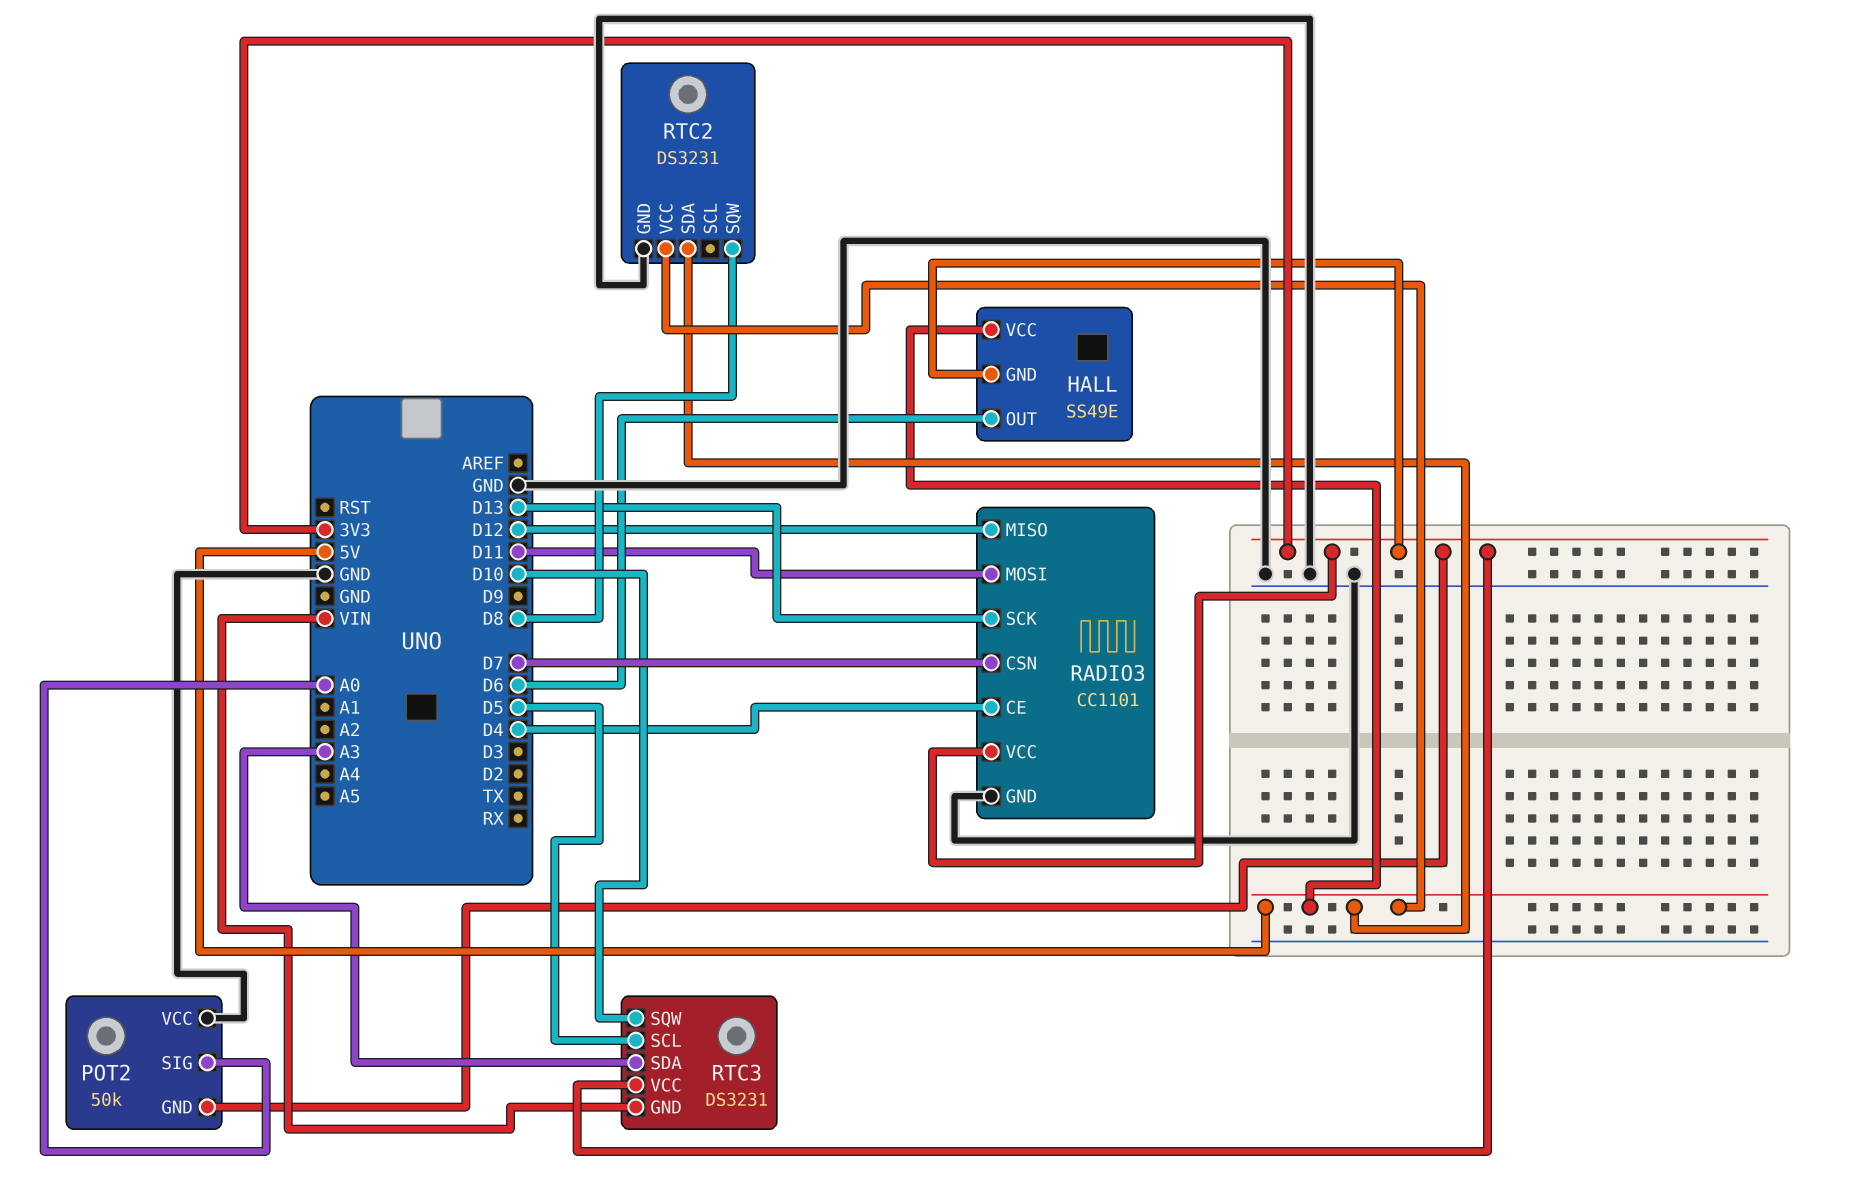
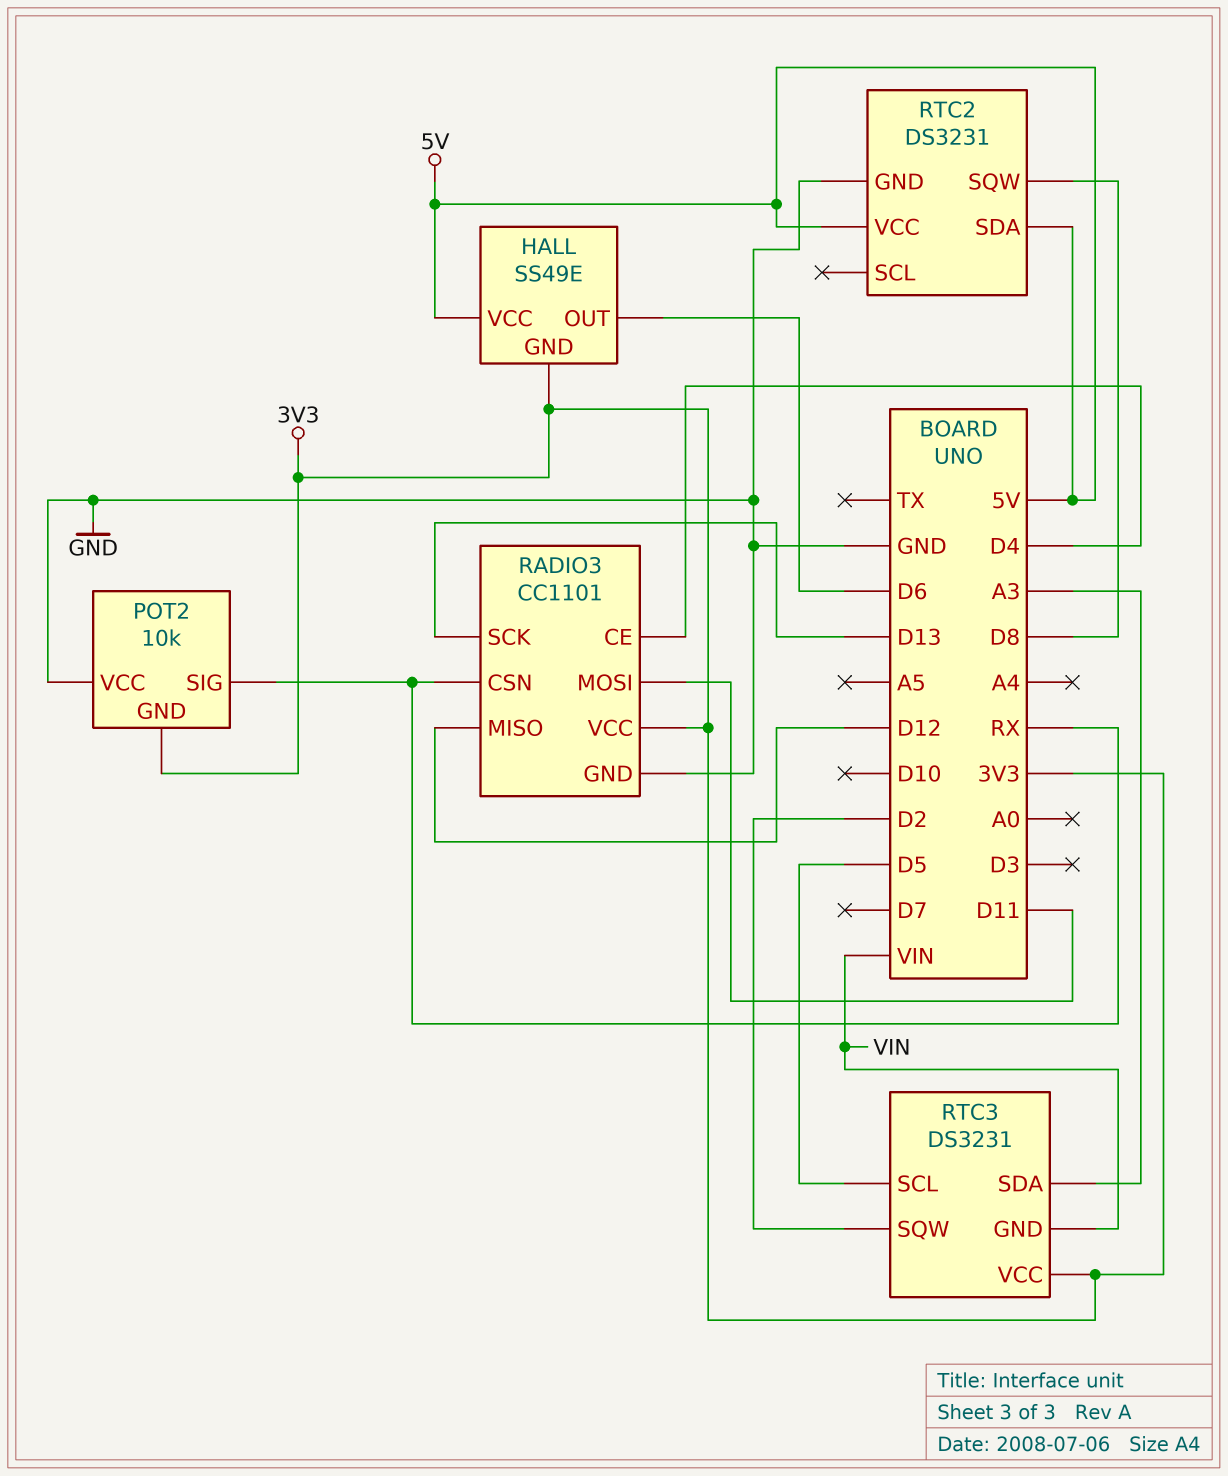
POT2: 50k -> 10k
POT2 pin SIG: A0 -> RX
RADIO3 pin CSN: D7 -> RX
RTC3 pin SQW: D10 -> D2

